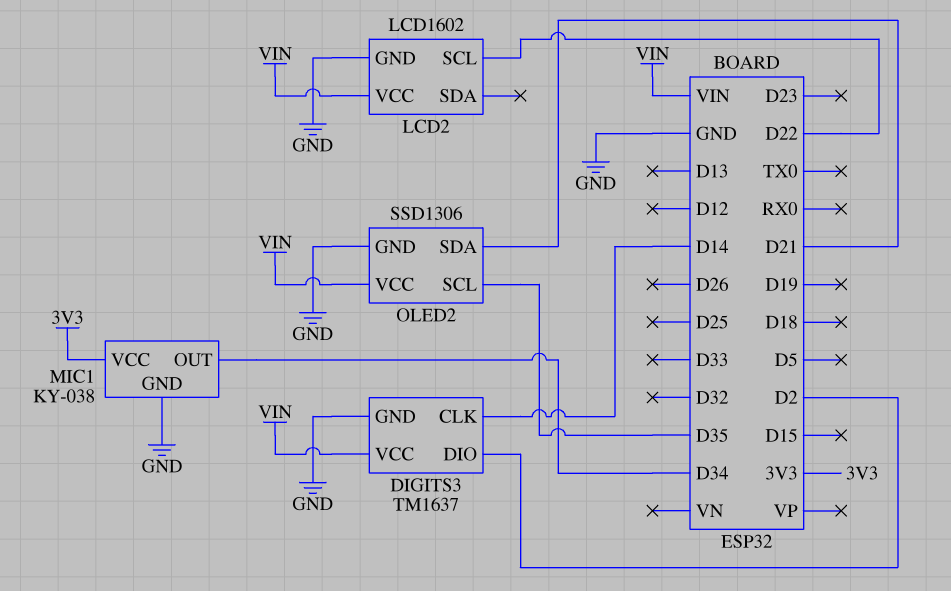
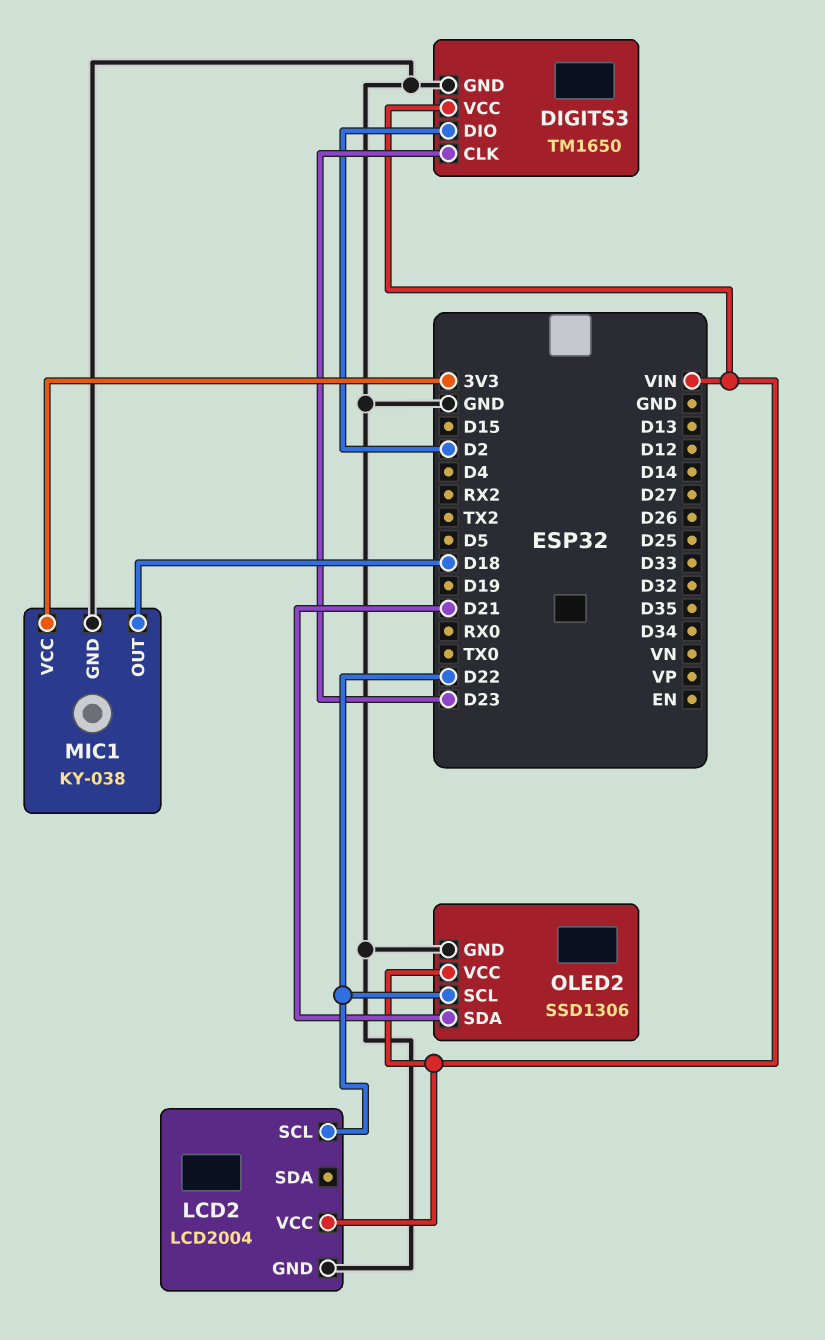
DIGITS3: TM1637 -> TM1650
DIGITS3 pin CLK: D14 -> D23
LCD2: LCD1602 -> LCD2004
MIC1 pin OUT: D34 -> D18
OLED2 pin SCL: D35 -> D22

